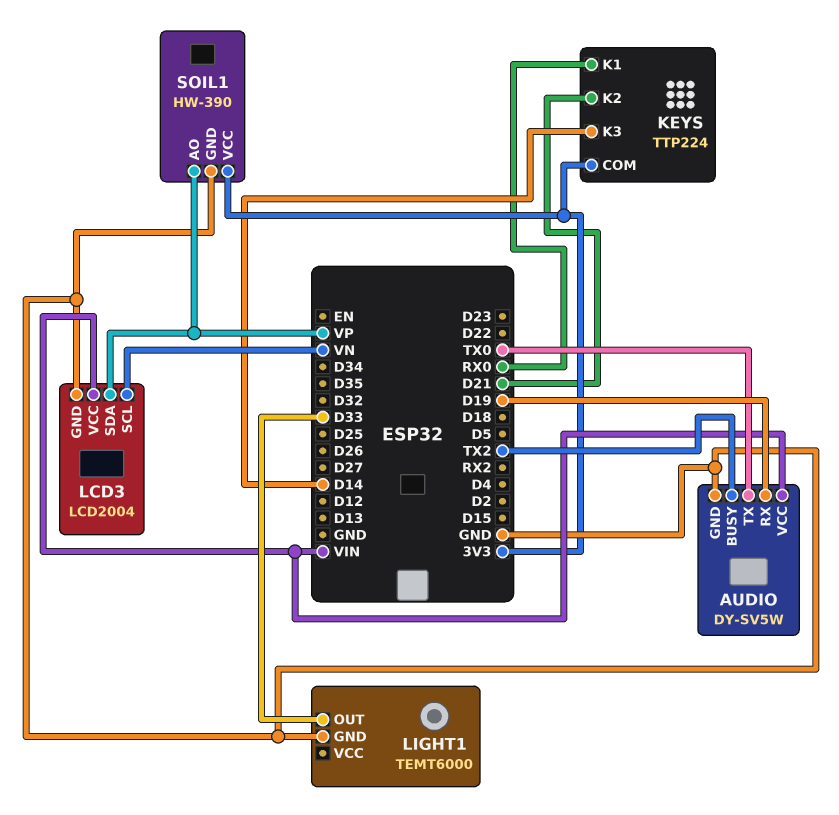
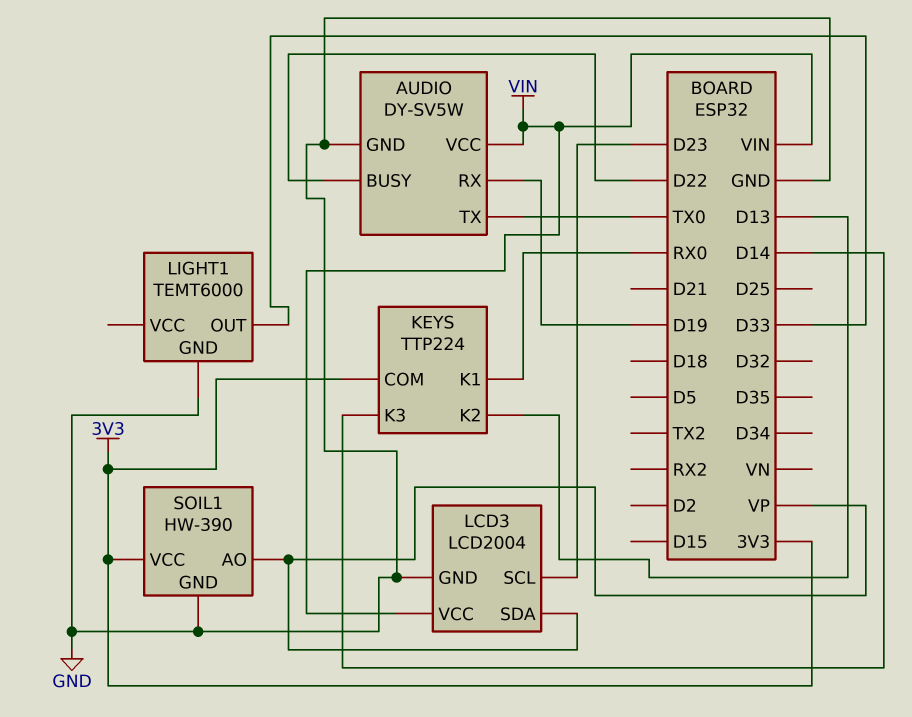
AUDIO pin BUSY: TX2 -> D22
KEYS pin K2: D21 -> D13
LCD3 pin SCL: VN -> D23

